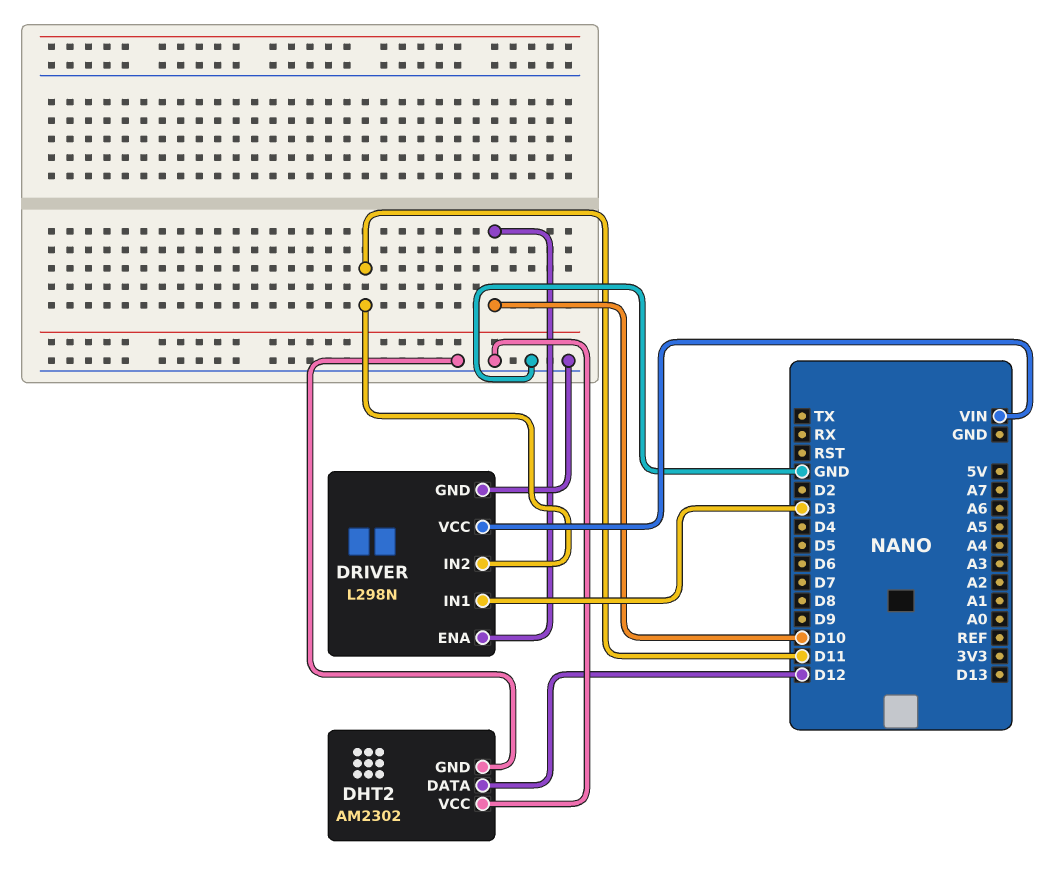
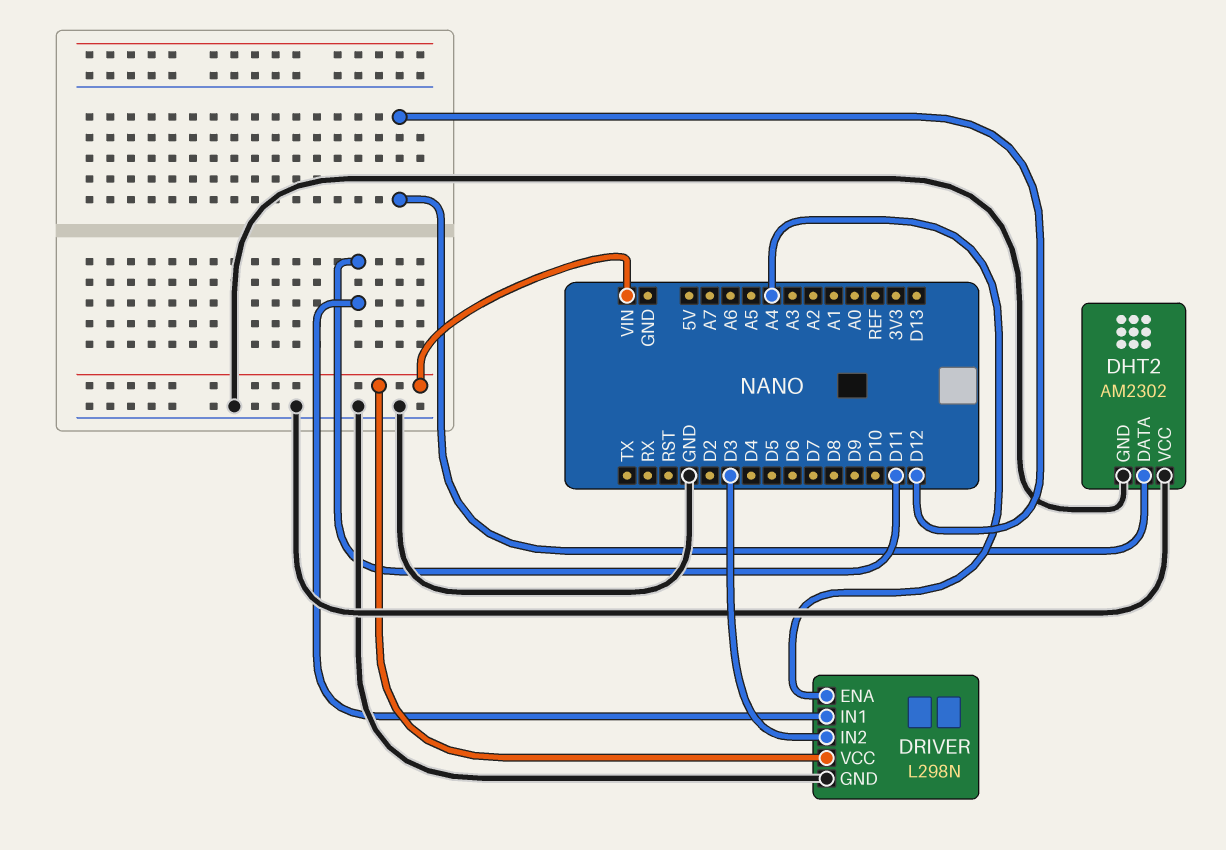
DRIVER pin ENA: D10 -> A4
DRIVER pin IN1: D3 -> D11
DRIVER pin IN2: D11 -> D3

